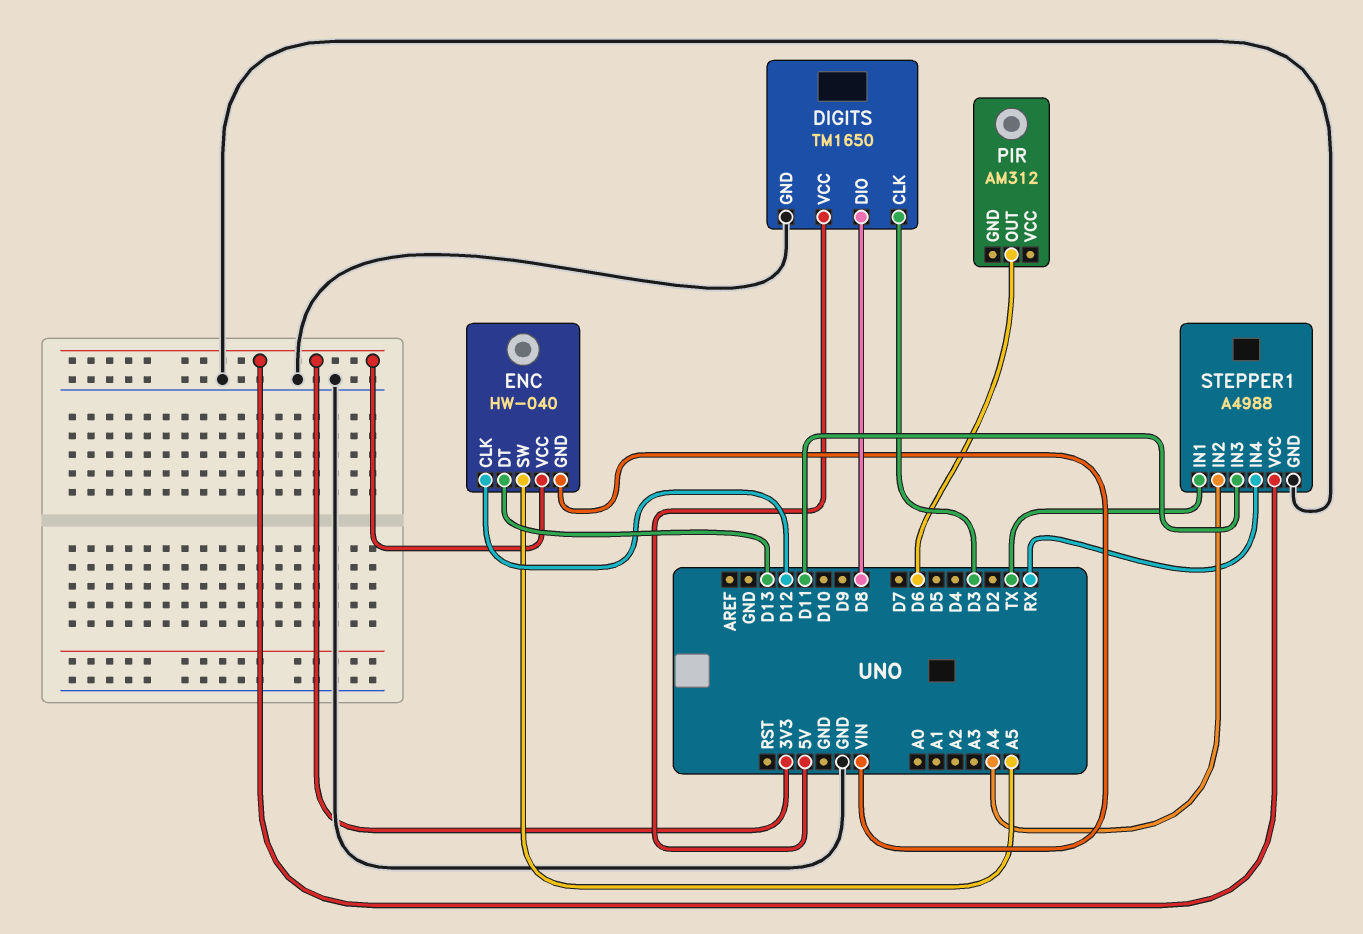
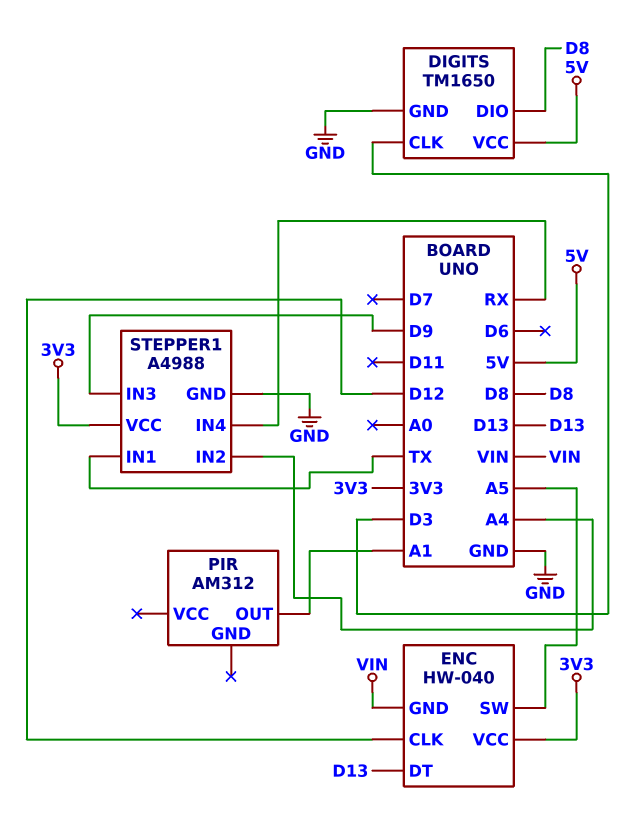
PIR pin OUT: D6 -> A1
STEPPER1 pin IN3: D11 -> D9

